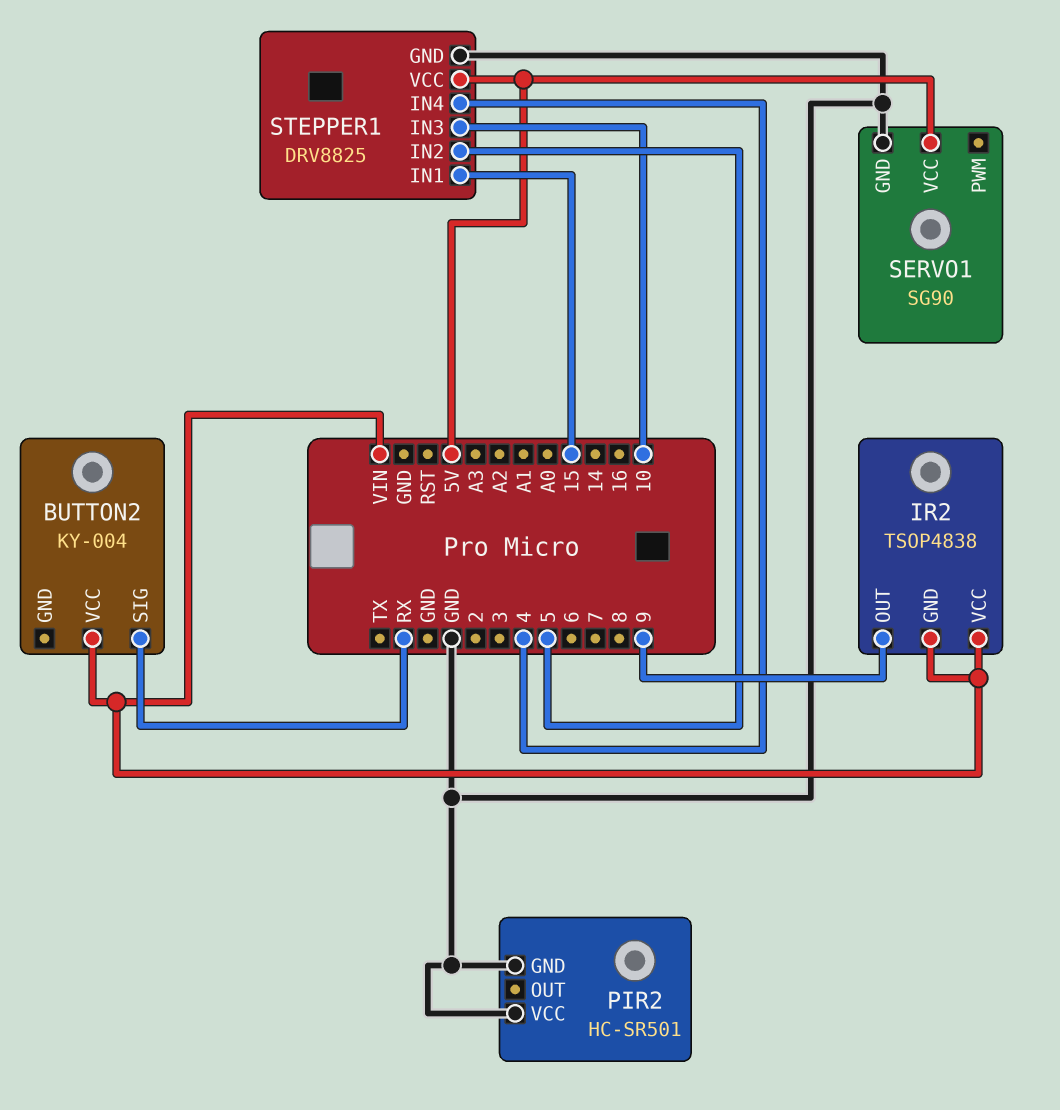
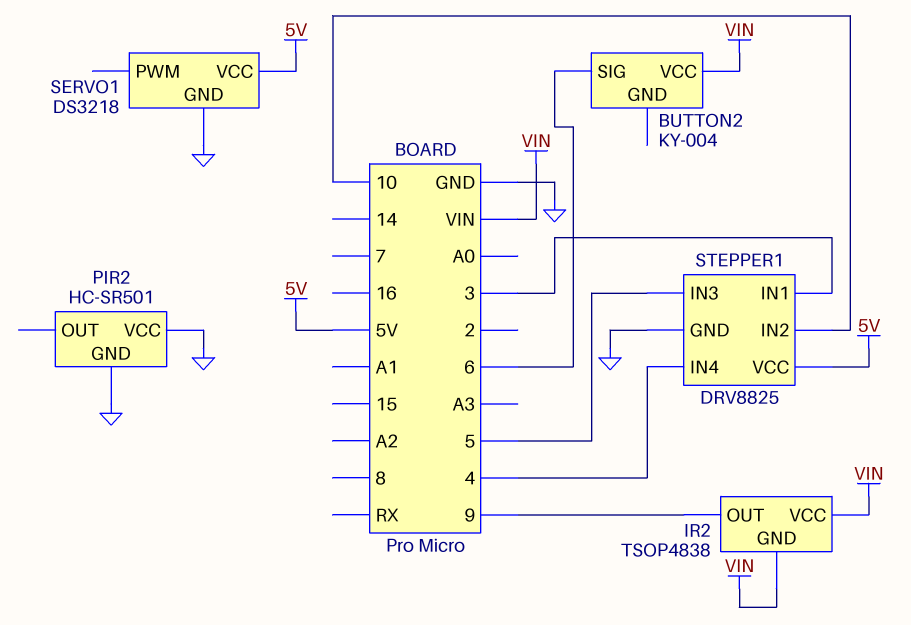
BUTTON2 pin SIG: RX -> 6
SERVO1: SG90 -> DS3218
STEPPER1 pin IN1: 15 -> 3
STEPPER1 pin IN2: 5 -> 10
STEPPER1 pin IN3: 10 -> 5

